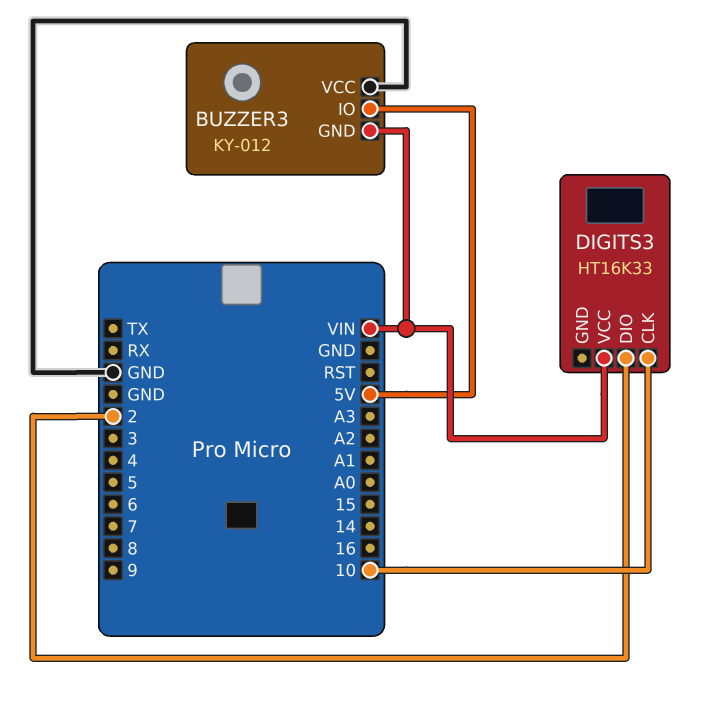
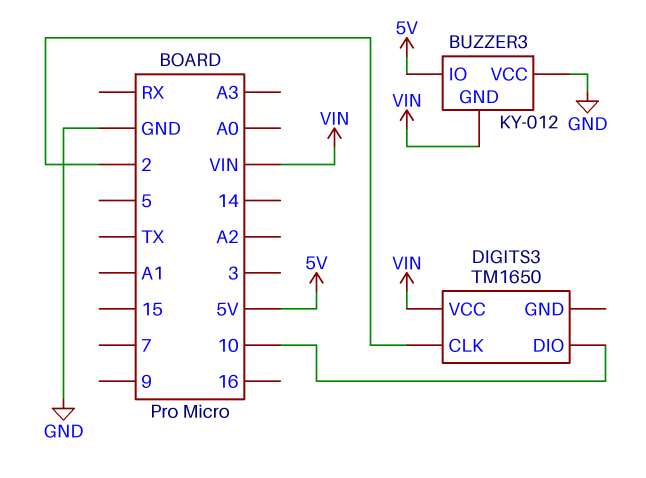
DIGITS3: HT16K33 -> TM1650
DIGITS3 pin CLK: 10 -> 2
DIGITS3 pin DIO: 2 -> 10

